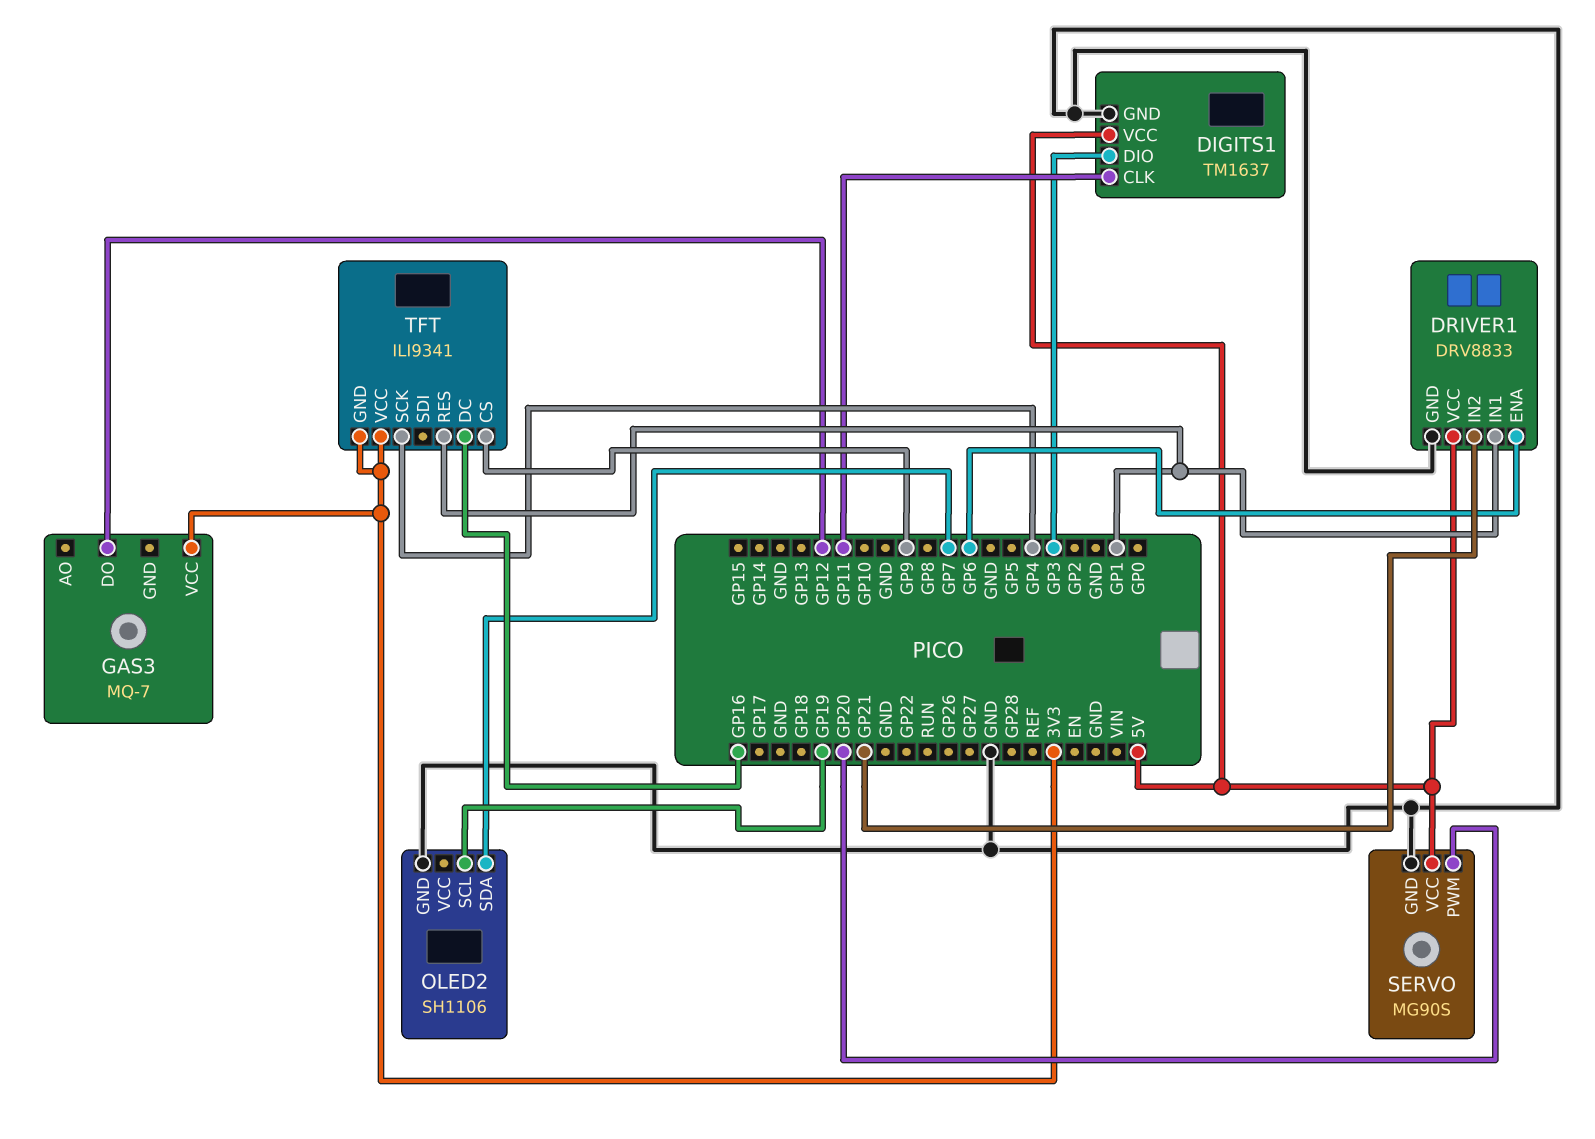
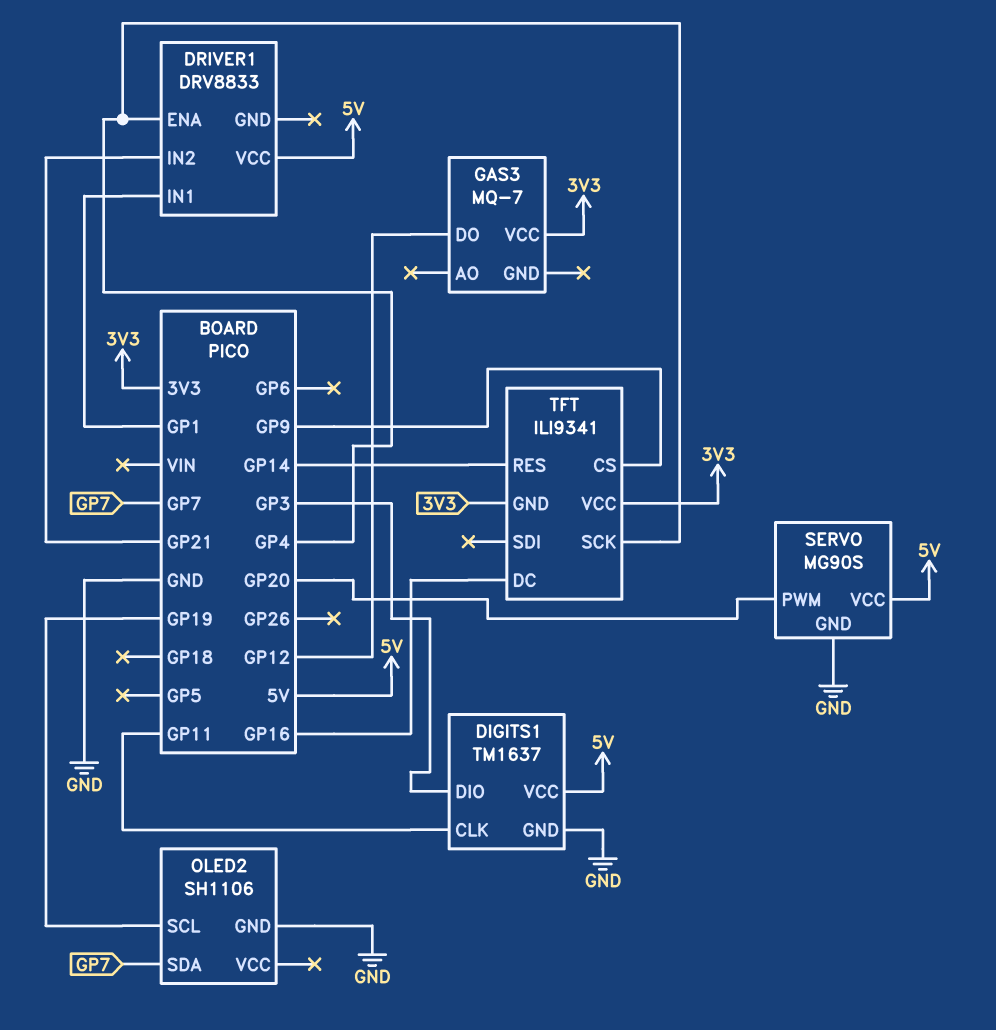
DRIVER1 pin ENA: GP6 -> GP4
DRIVER1 pin GND: GND -> none
TFT pin RES: GP1 -> GP14

